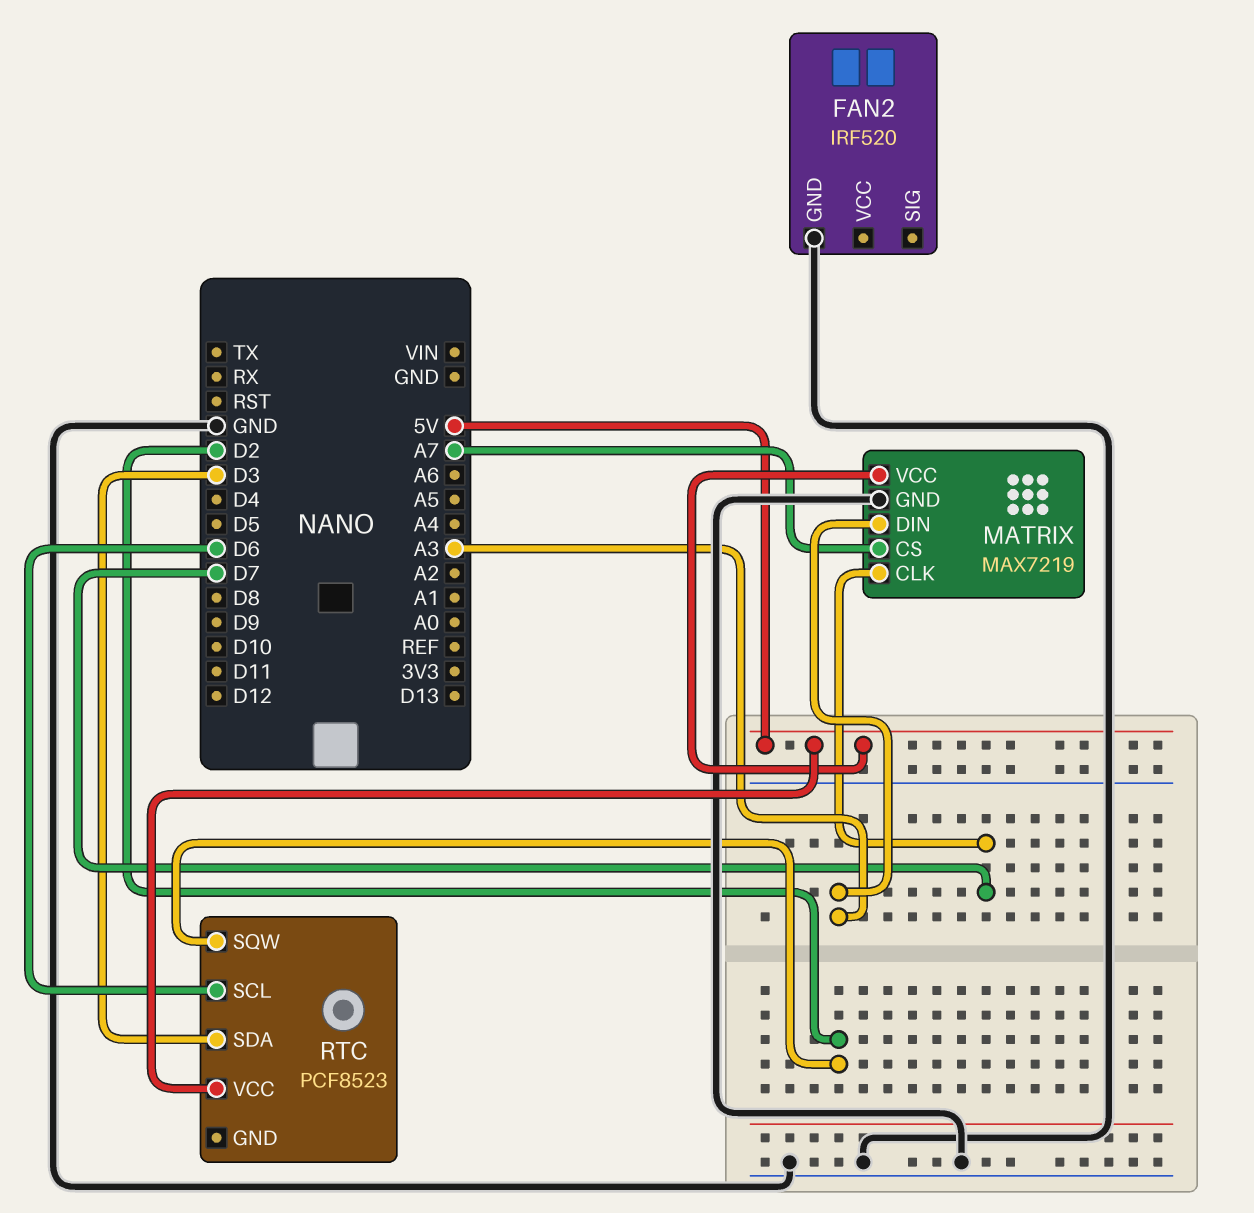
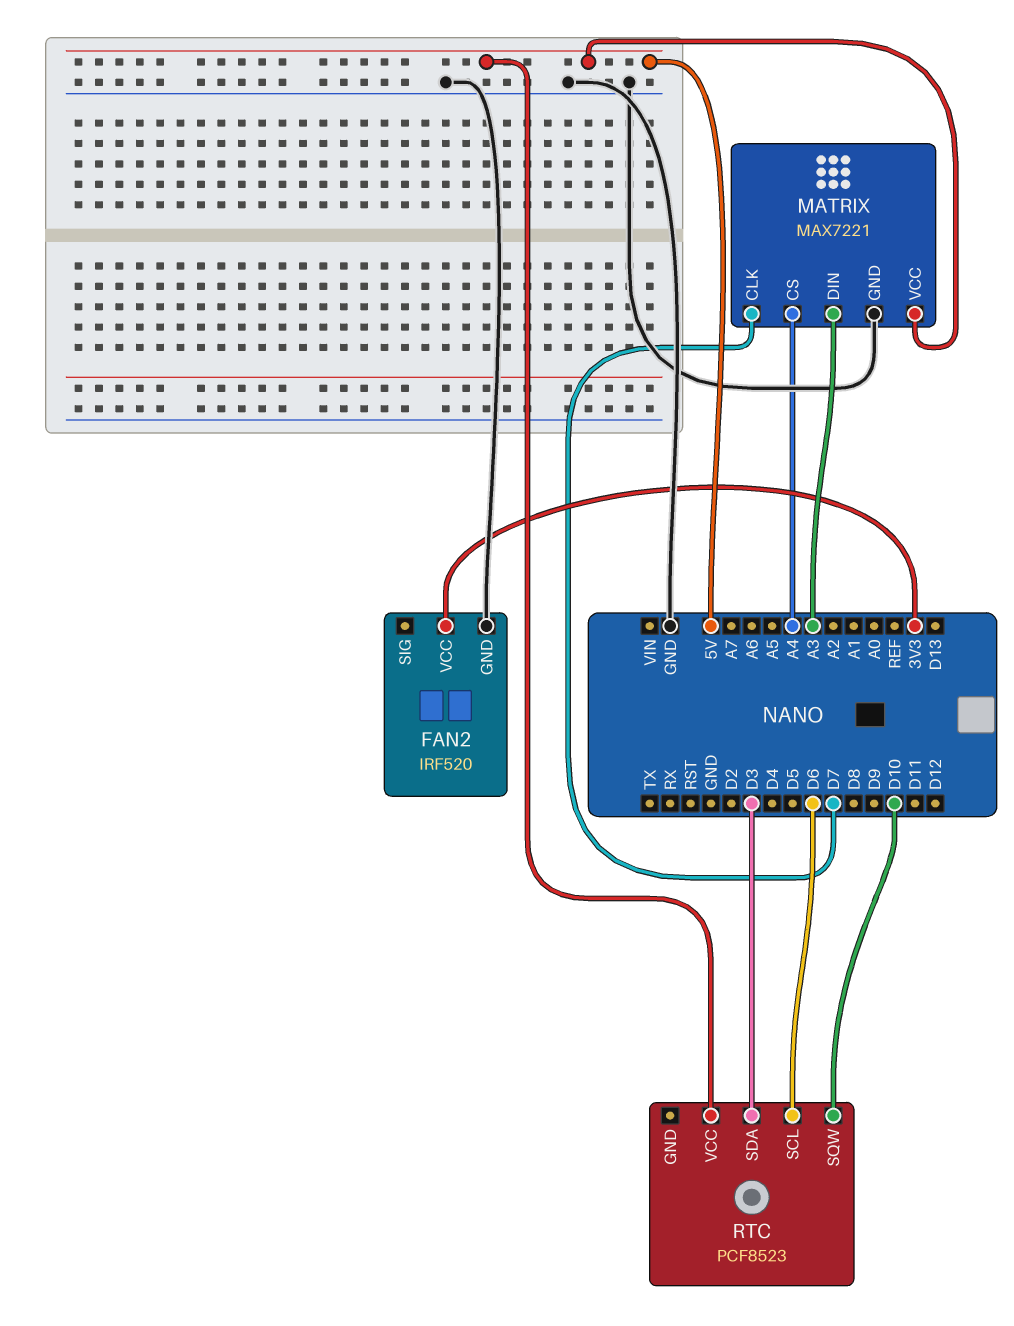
FAN2 pin VCC: none -> 3V3
MATRIX: MAX7219 -> MAX7221
MATRIX pin CS: A7 -> A4
RTC pin SQW: D2 -> D10

